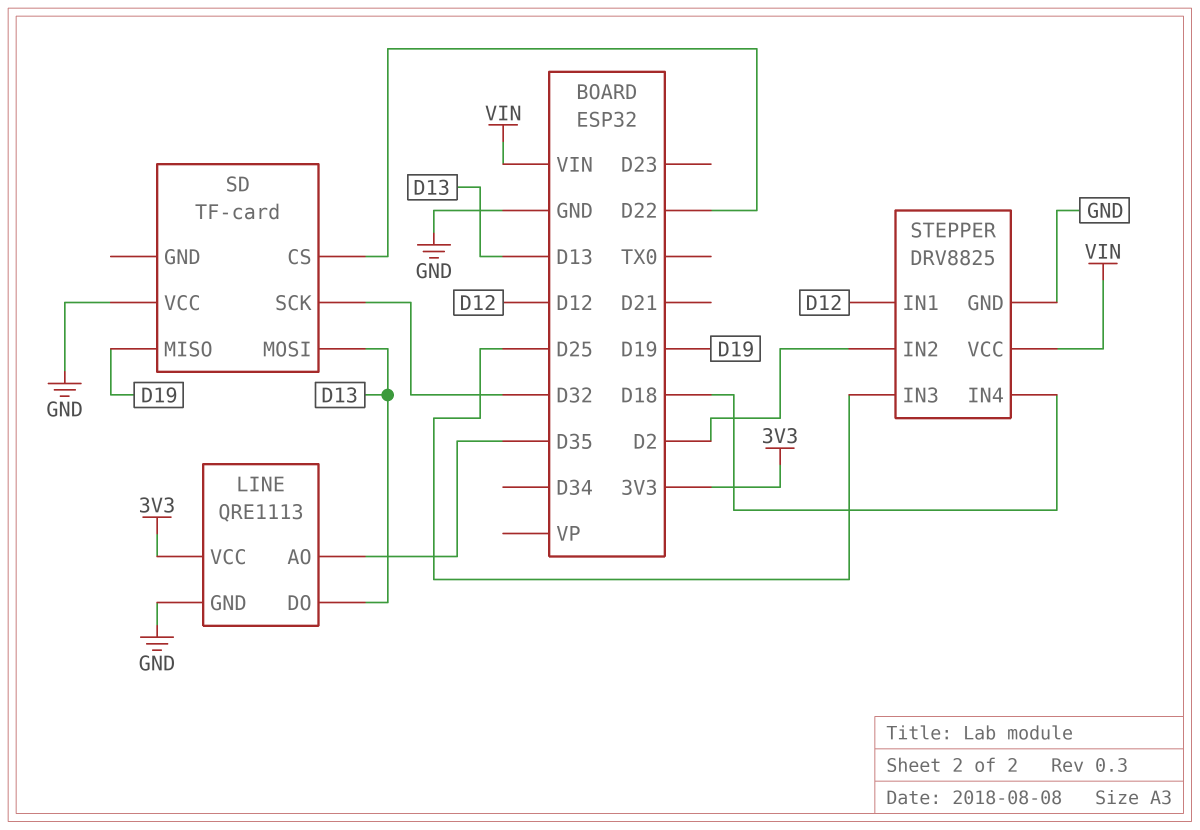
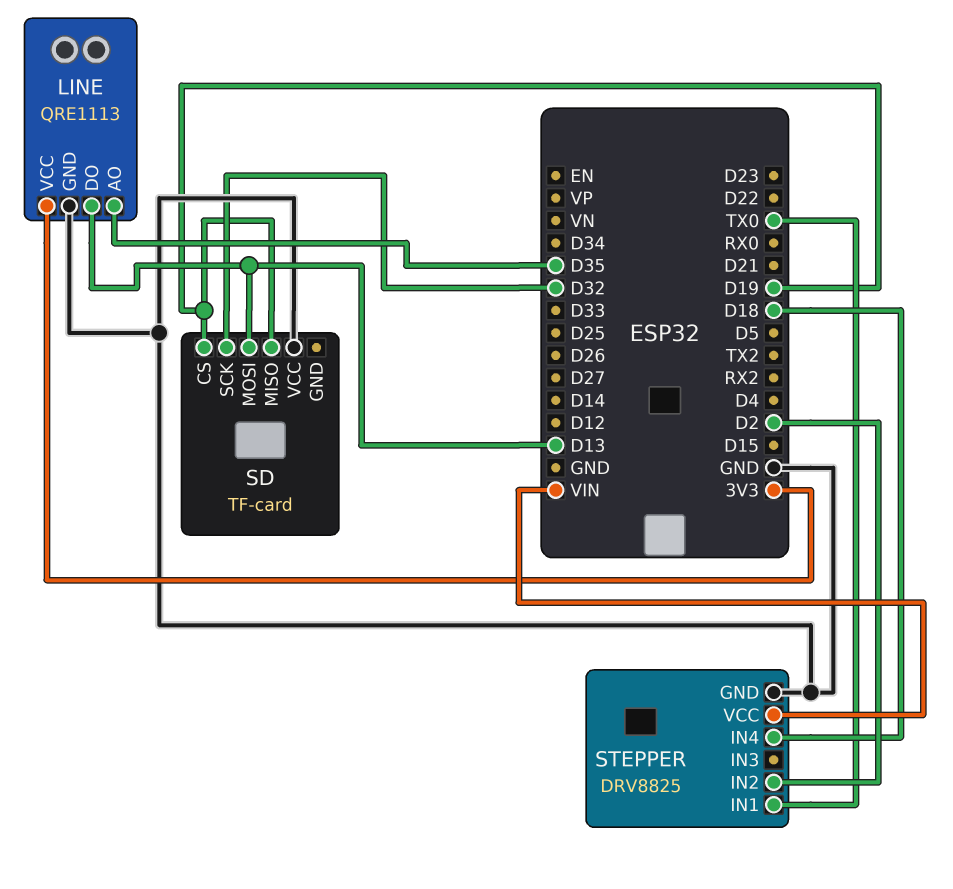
SD pin CS: D22 -> D19
STEPPER pin IN1: D12 -> TX0
STEPPER pin IN3: D25 -> none

